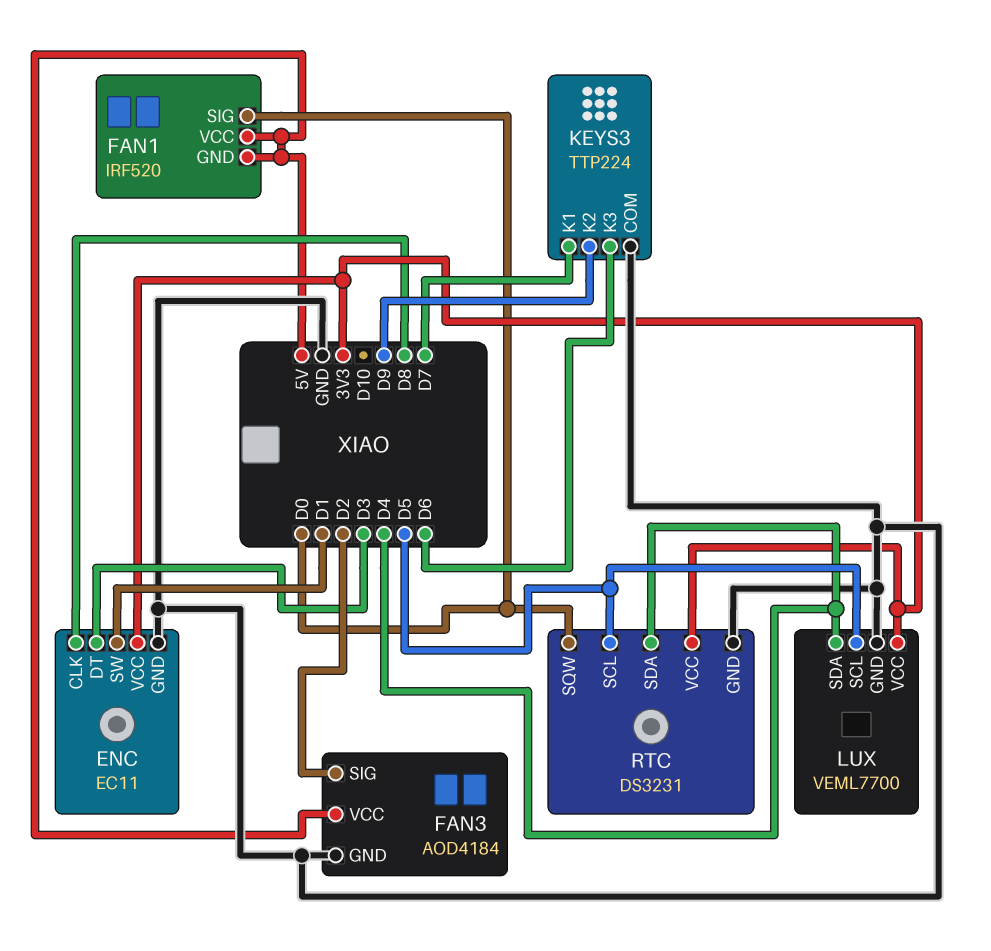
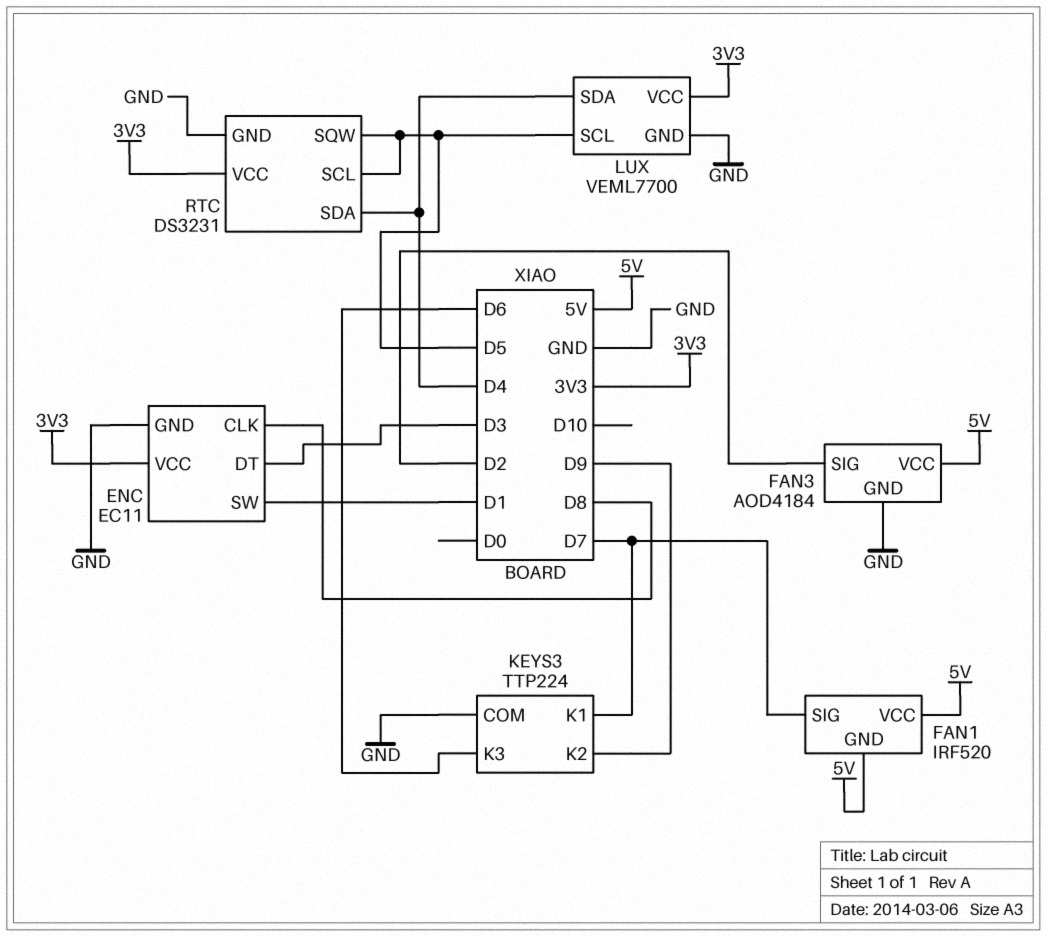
FAN1 pin SIG: D0 -> D7
RTC pin SQW: D0 -> D5

